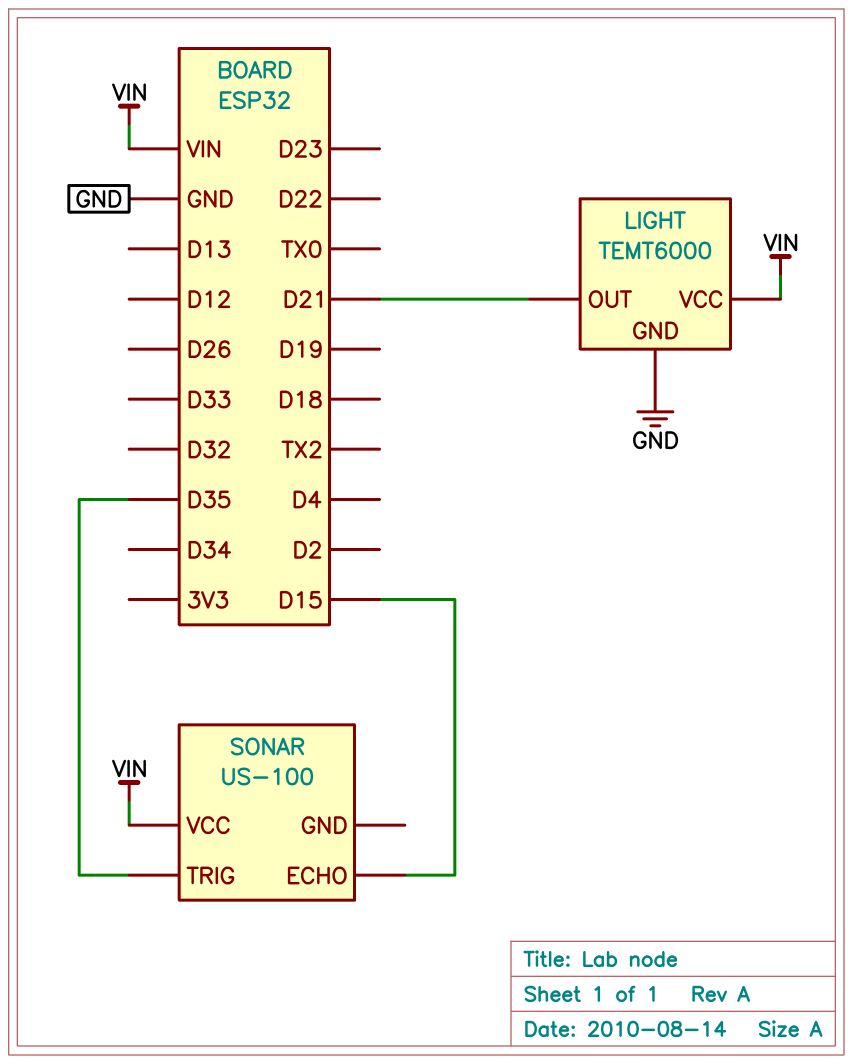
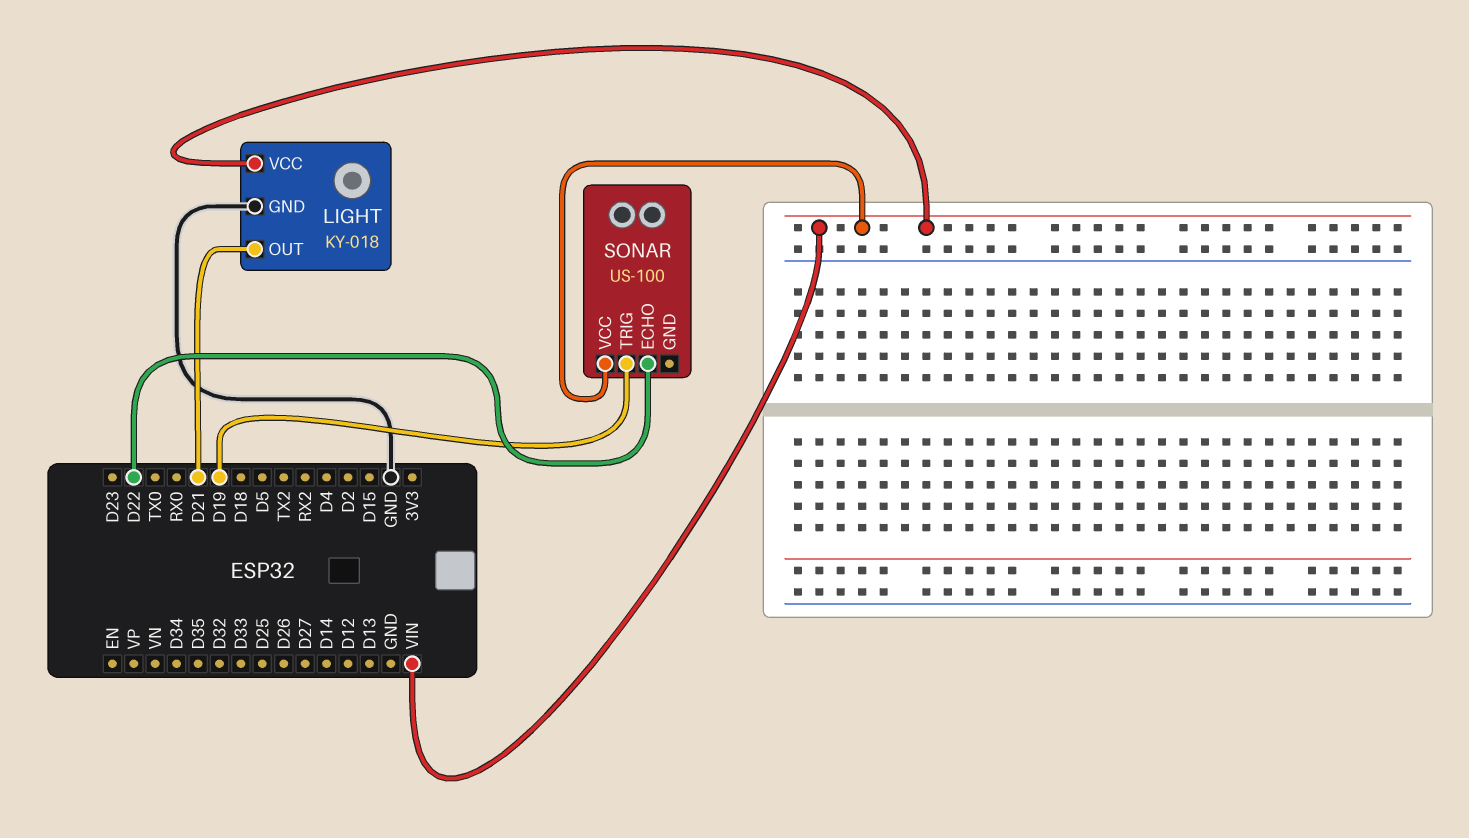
LIGHT: TEMT6000 -> KY-018
SONAR pin ECHO: D15 -> D22
SONAR pin TRIG: D35 -> D19

